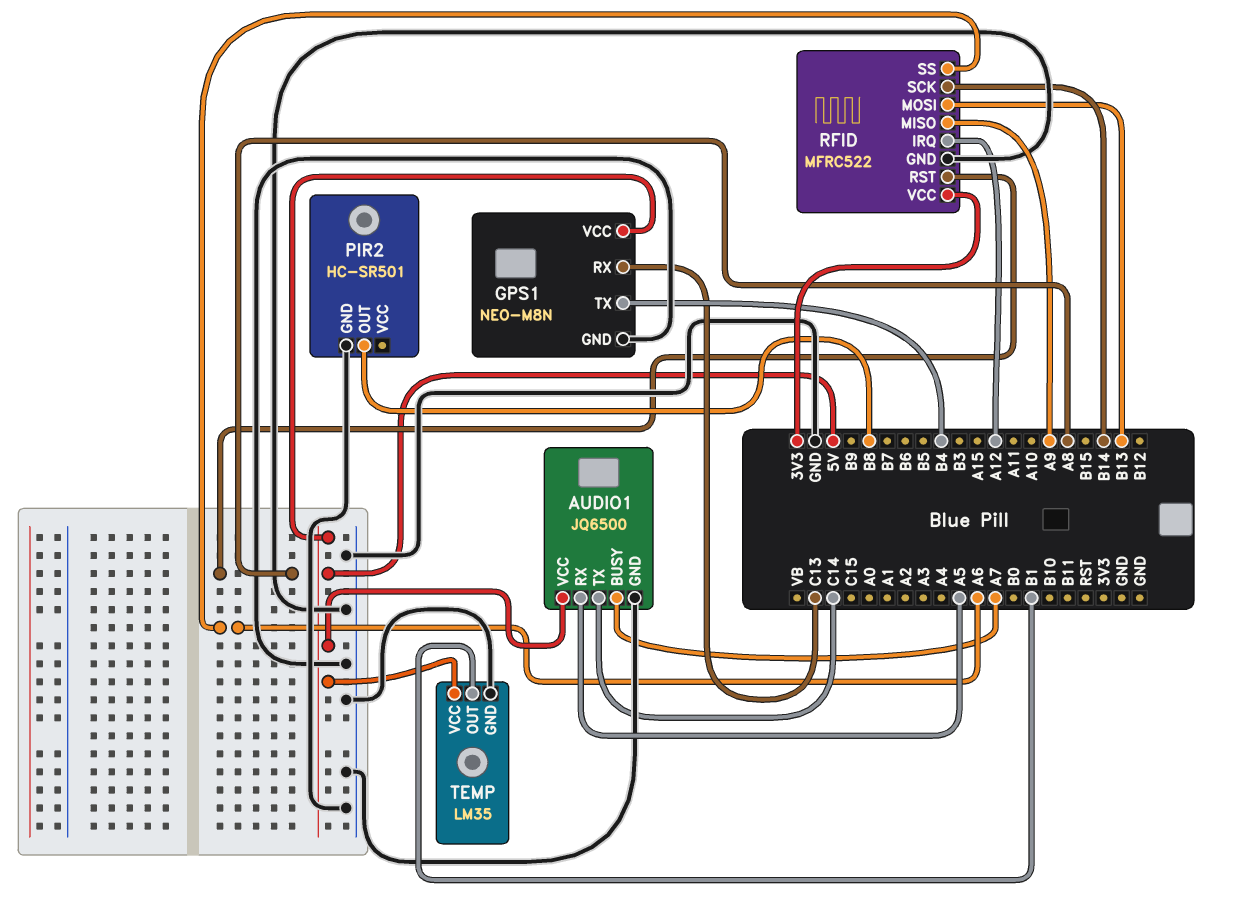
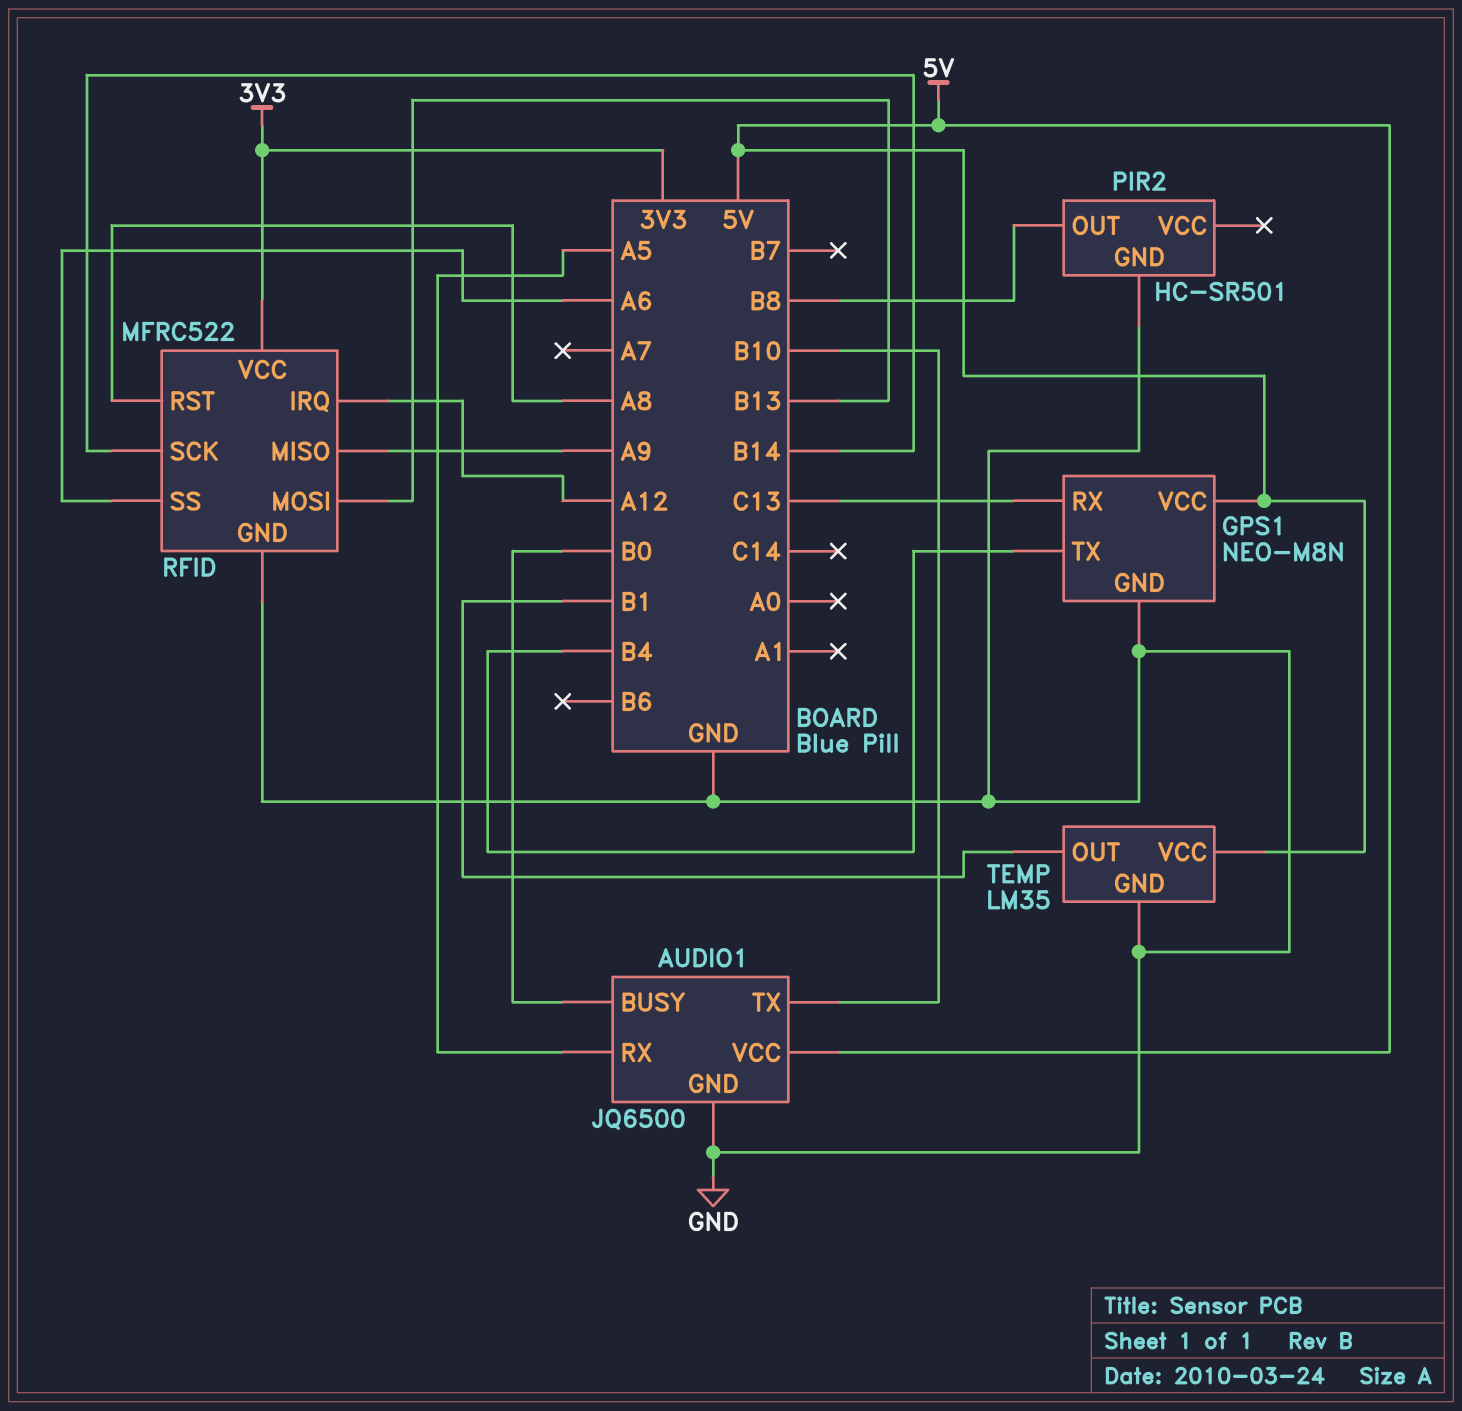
AUDIO1 pin BUSY: A7 -> B0
AUDIO1 pin TX: C14 -> B10

